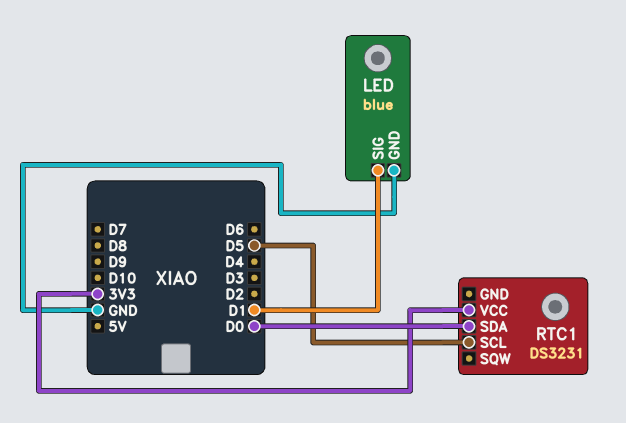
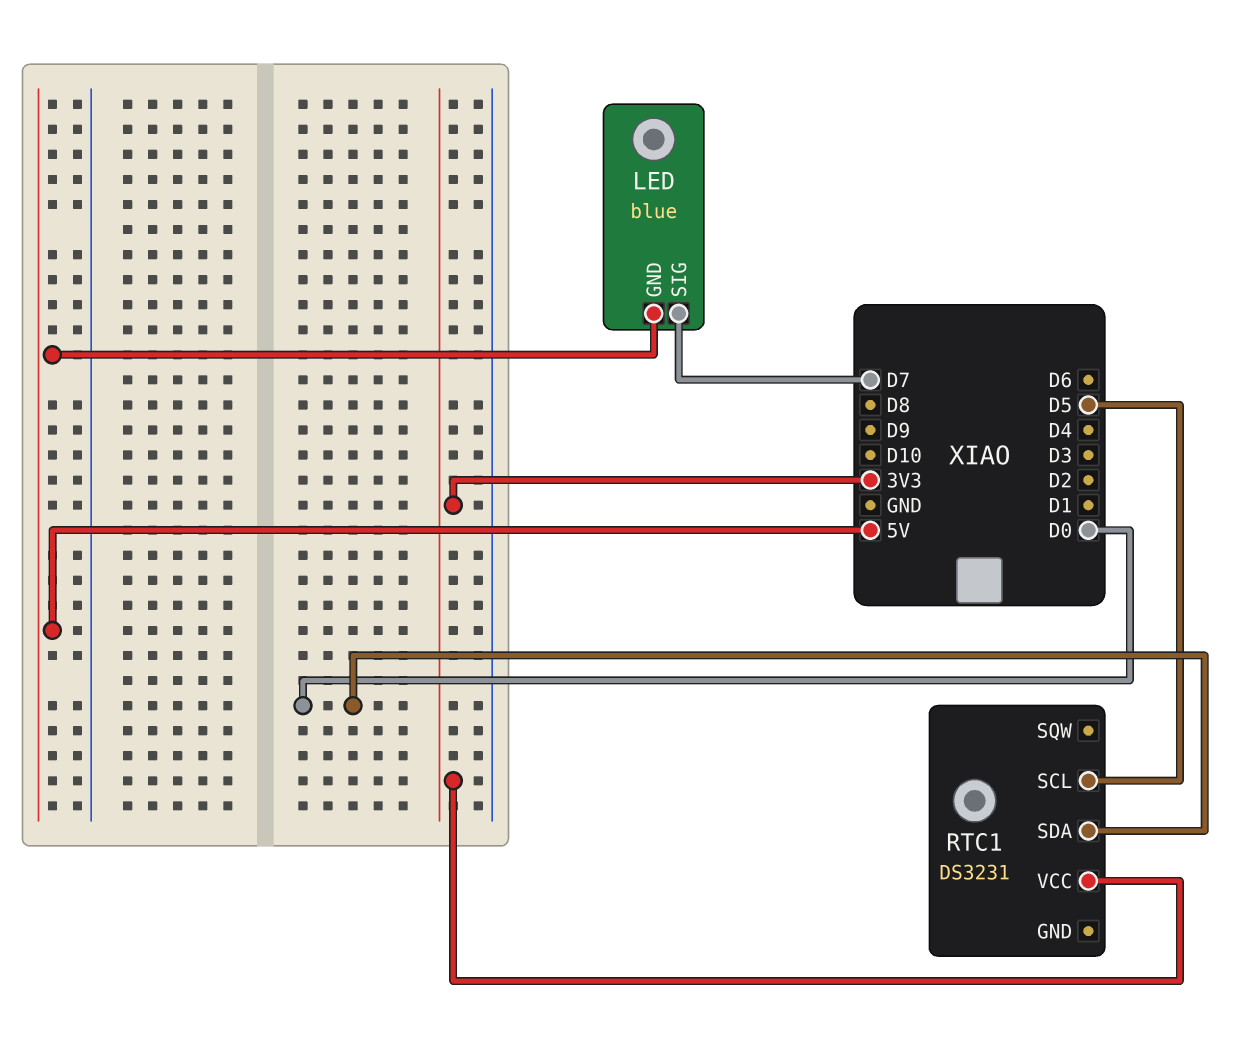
LED pin GND: GND -> 5V
LED pin SIG: D1 -> D7

